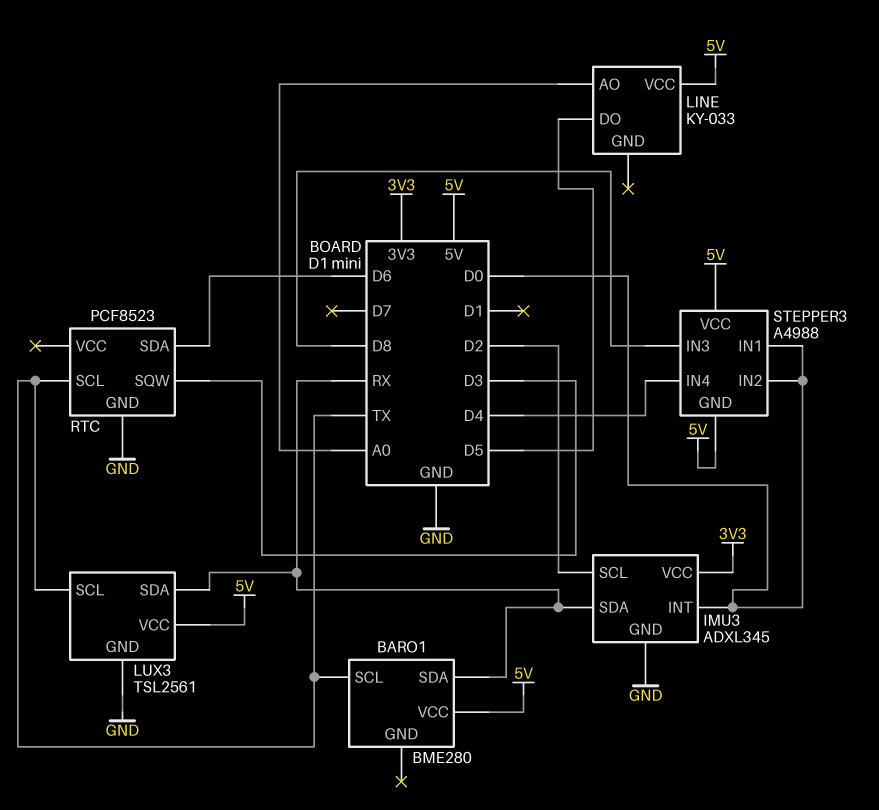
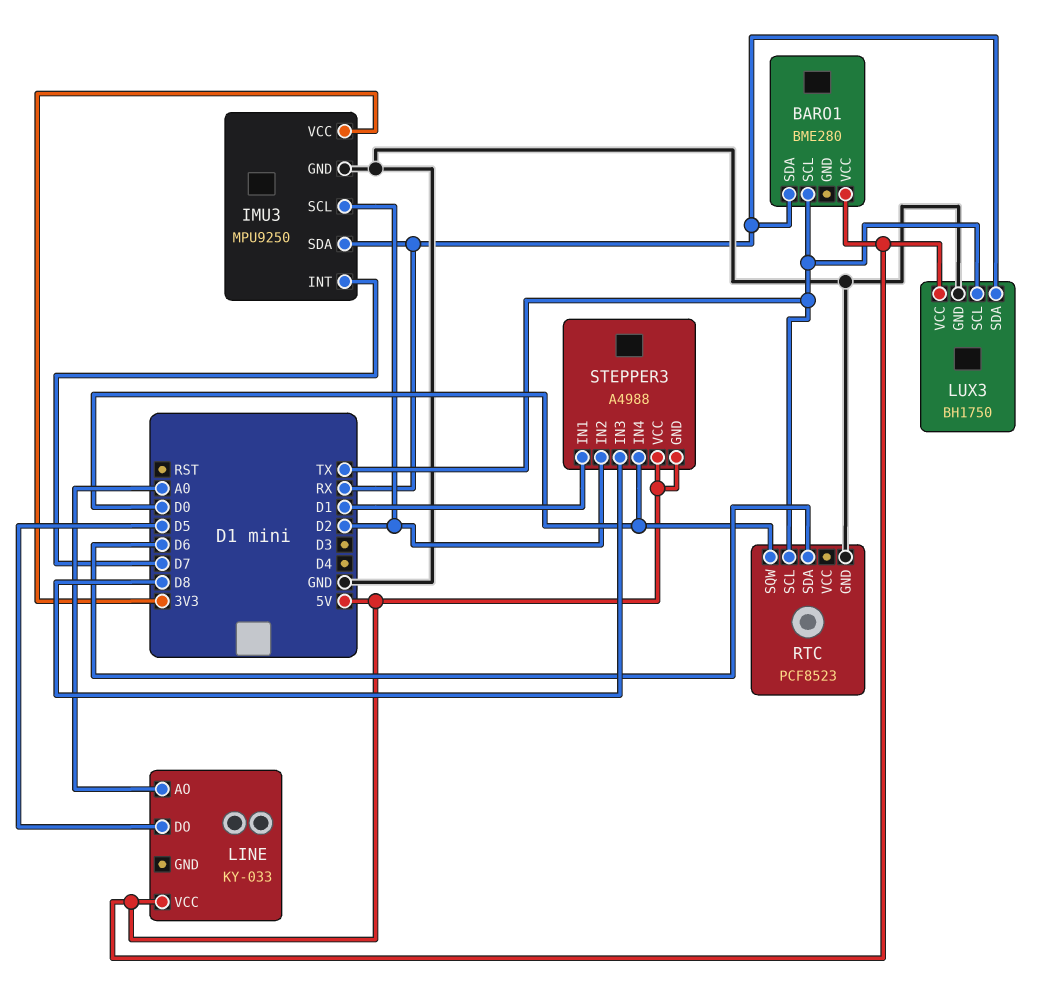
IMU3: ADXL345 -> MPU9250
IMU3 pin INT: D0 -> D7
LUX3: TSL2561 -> BH1750
RTC pin SQW: D3 -> D0
STEPPER3 pin IN1: D0 -> D1
STEPPER3 pin IN2: D0 -> D2
STEPPER3 pin IN4: D4 -> D0

